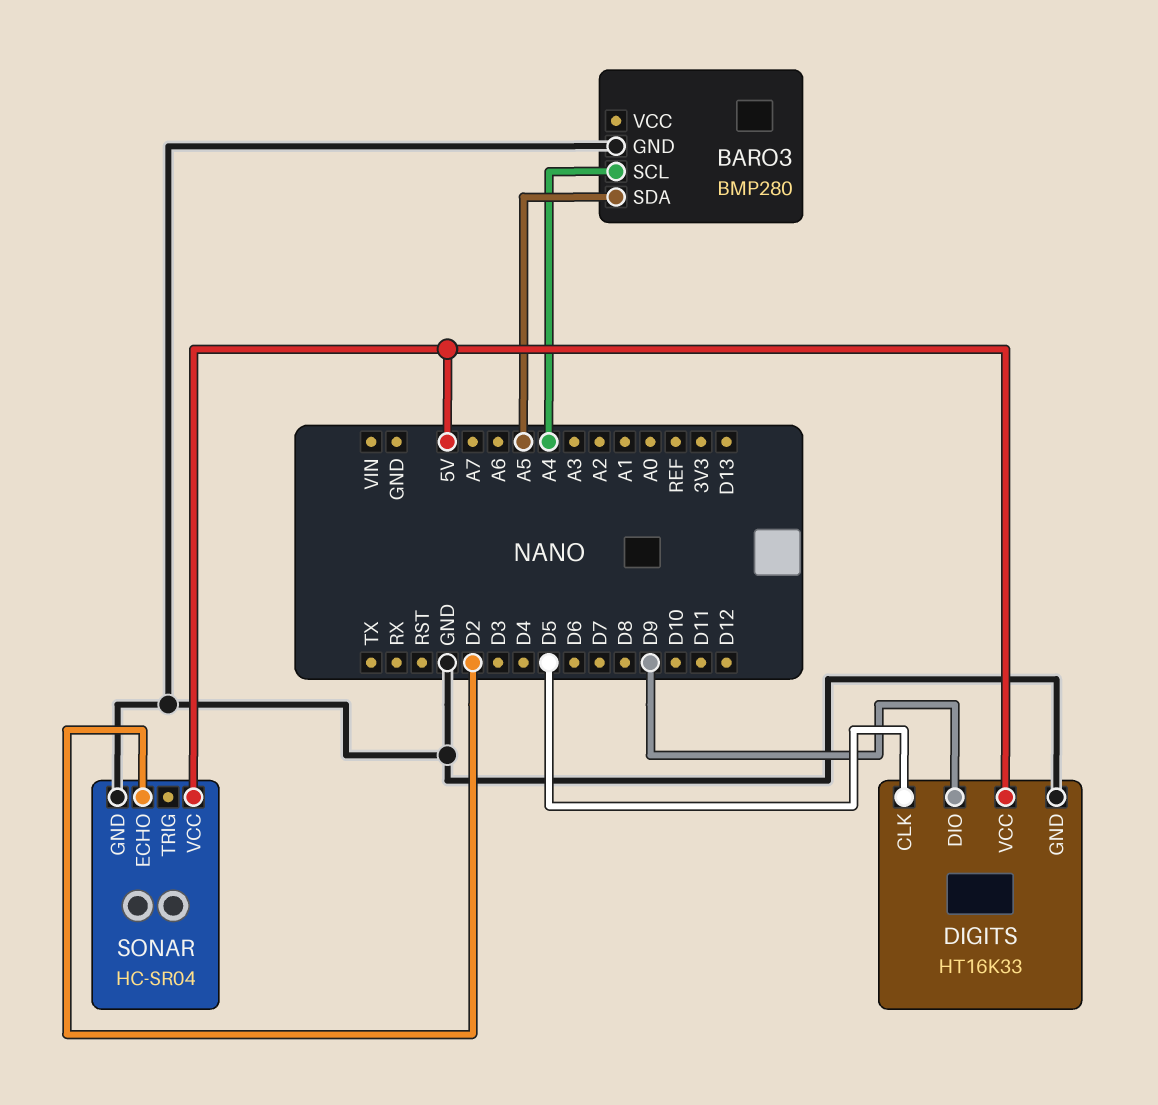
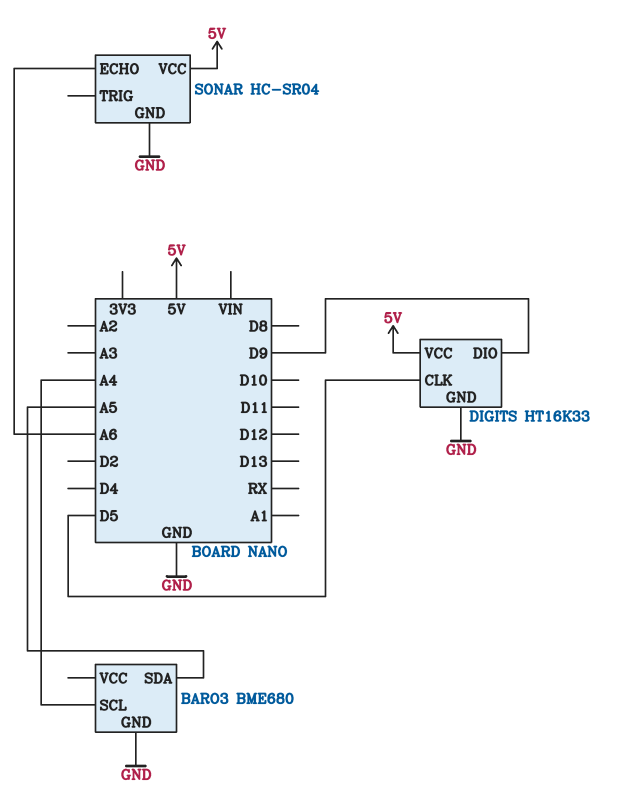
BARO3: BMP280 -> BME680
SONAR pin ECHO: D2 -> A6

